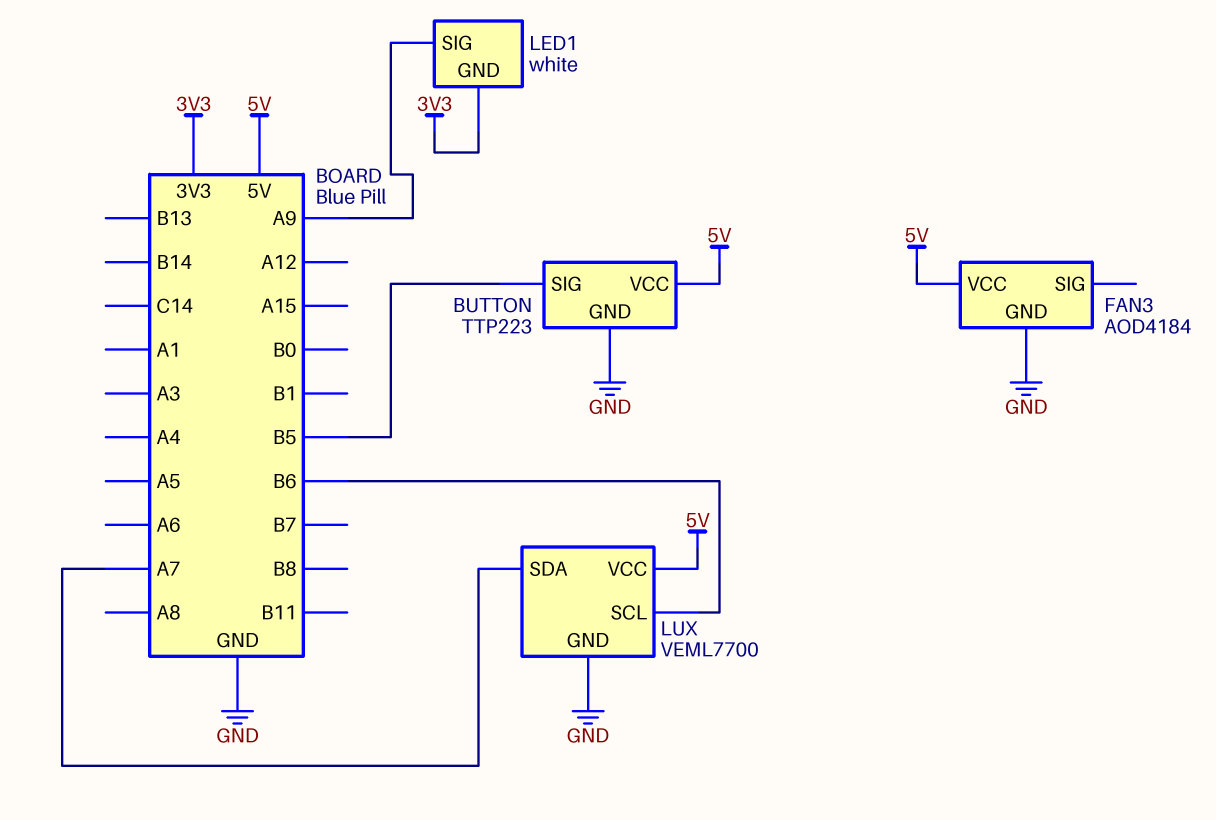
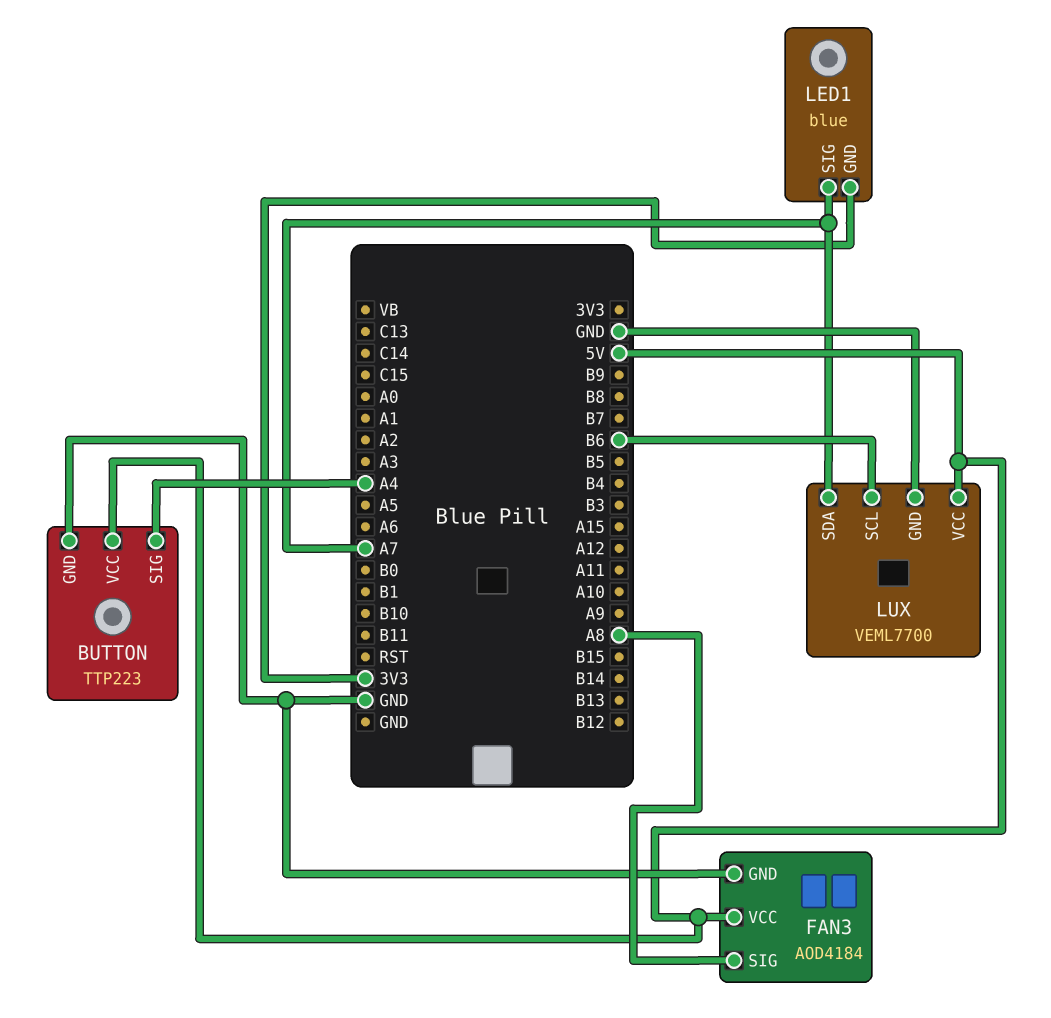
BUTTON pin SIG: B5 -> A4
FAN3 pin SIG: none -> A8
LED1: white -> blue
LED1 pin SIG: A9 -> A7

